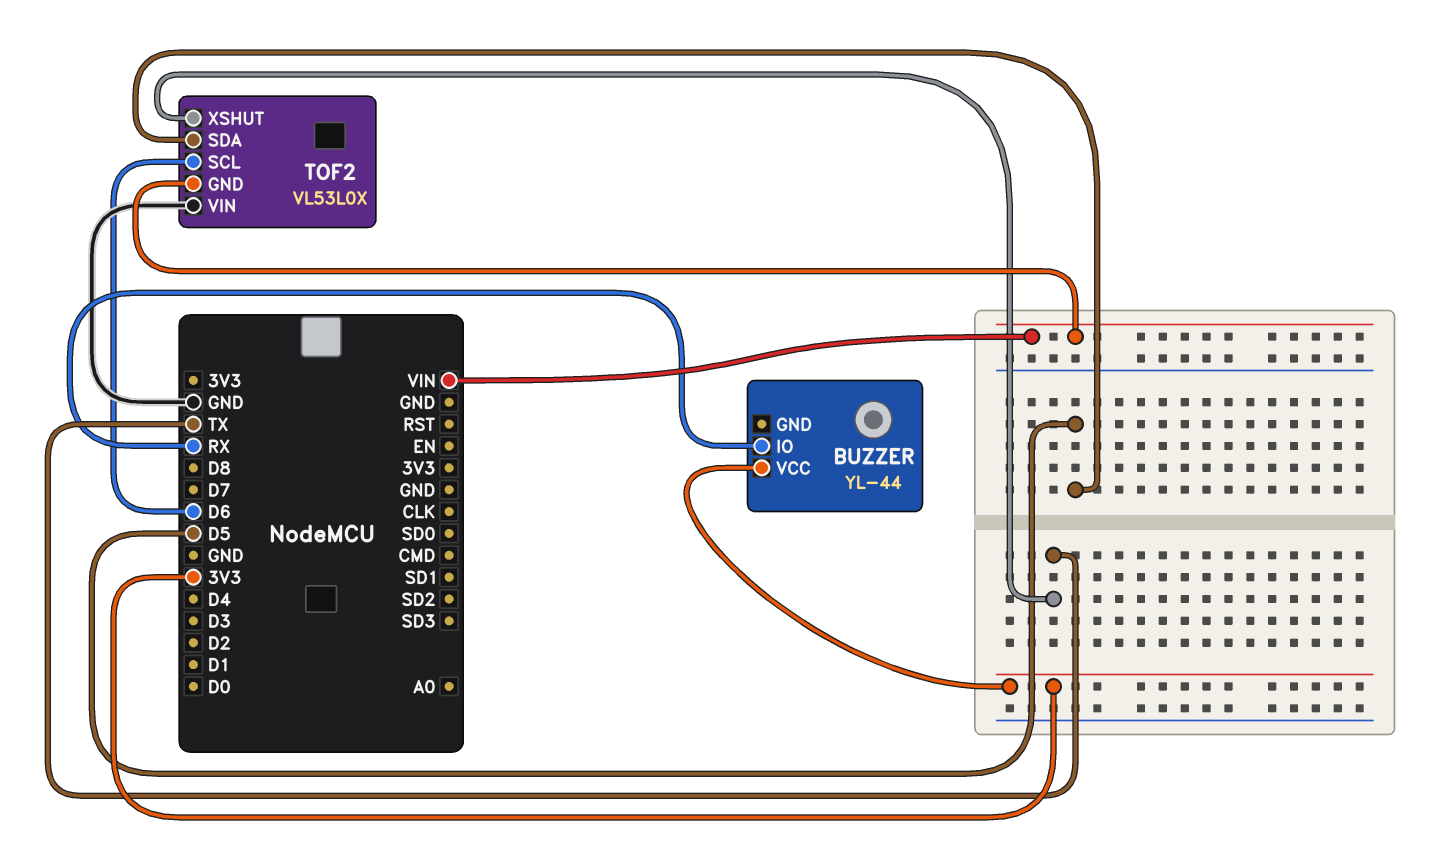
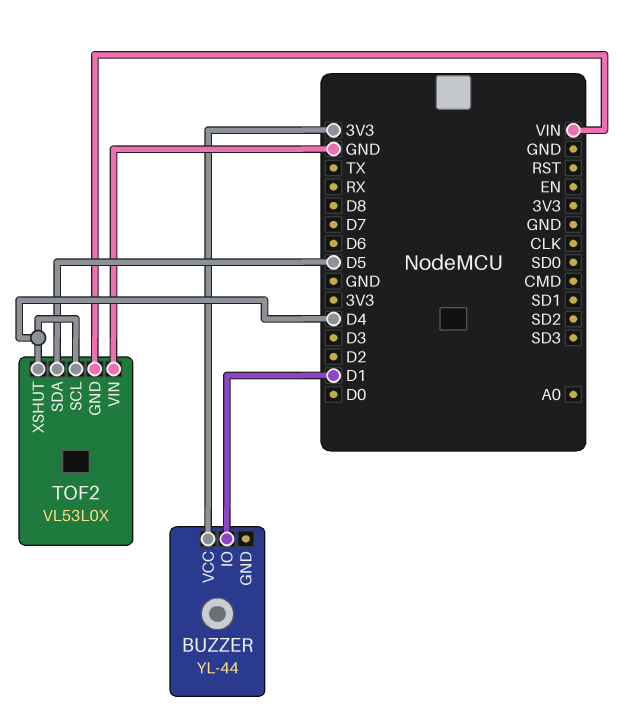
BUZZER pin IO: RX -> D1
TOF2 pin SCL: D6 -> D4
TOF2 pin XSHUT: TX -> D4

